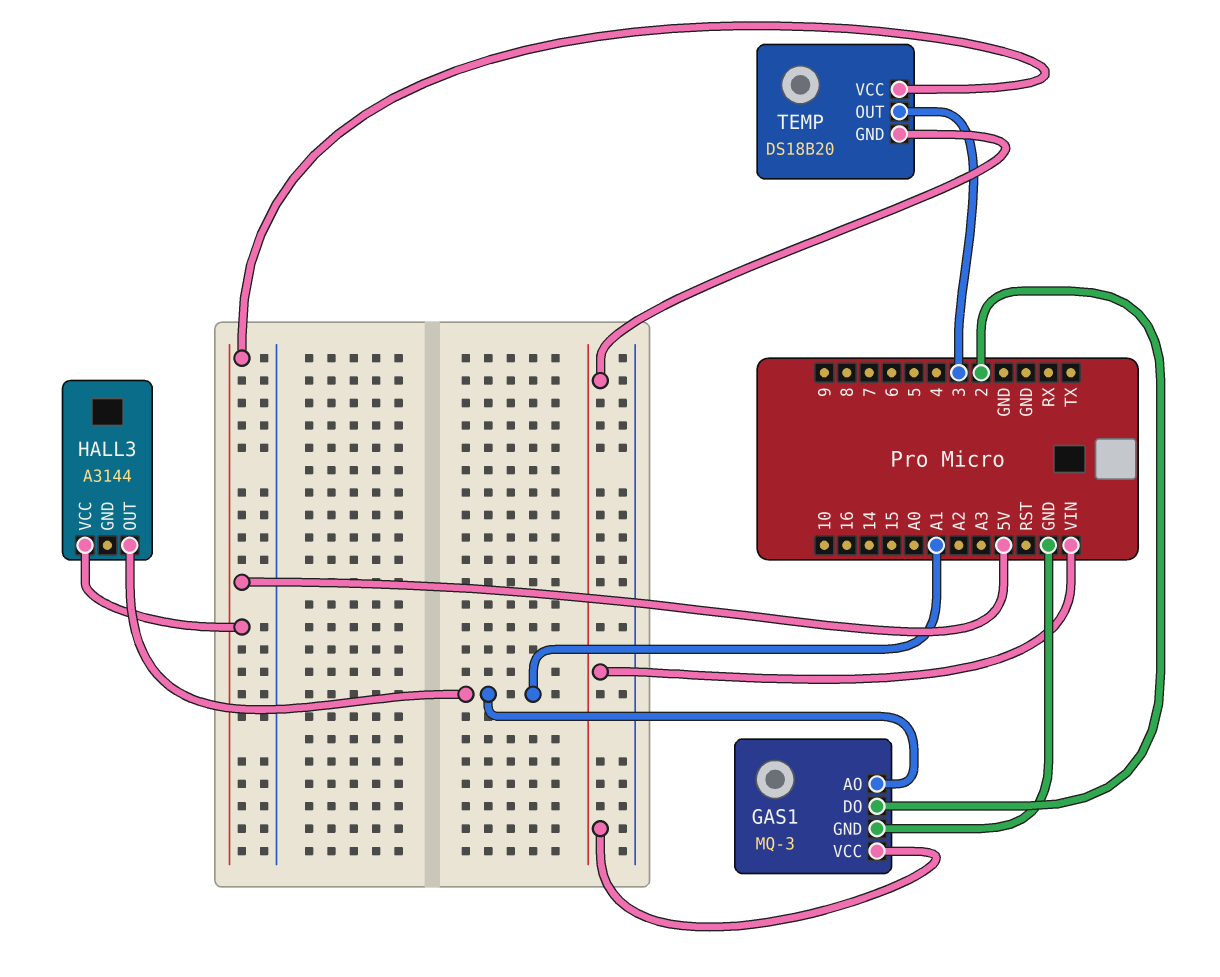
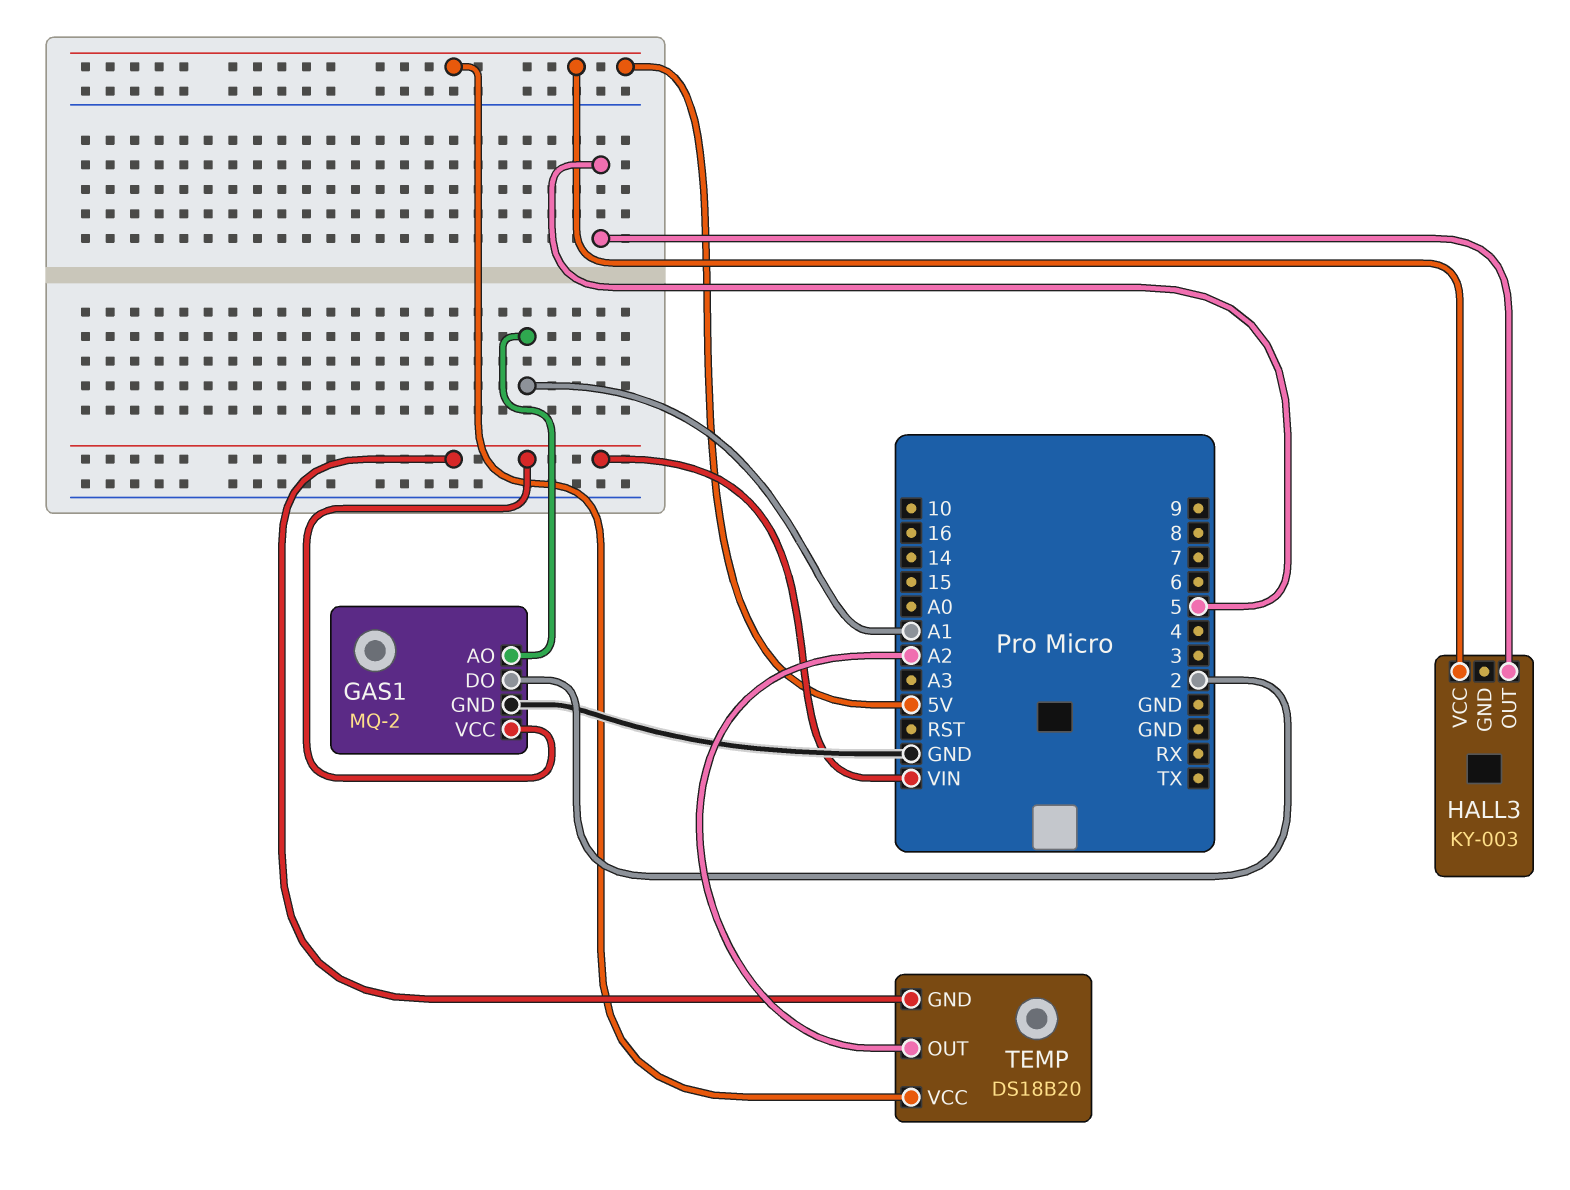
GAS1: MQ-3 -> MQ-2
HALL3: A3144 -> KY-003
HALL3 pin OUT: A1 -> 5
TEMP pin OUT: 3 -> A2

